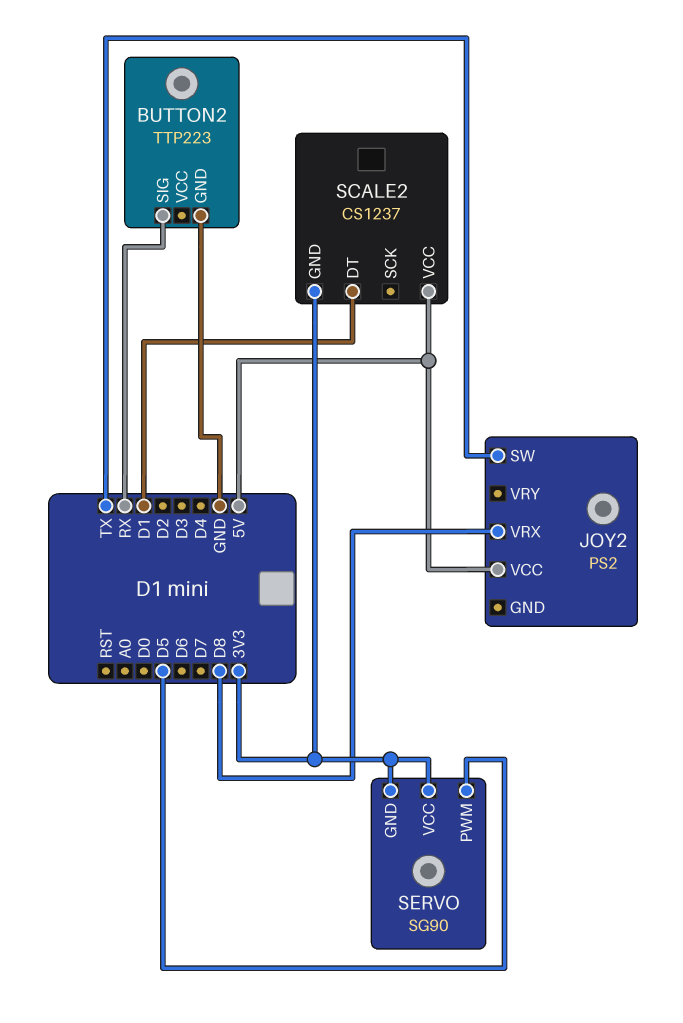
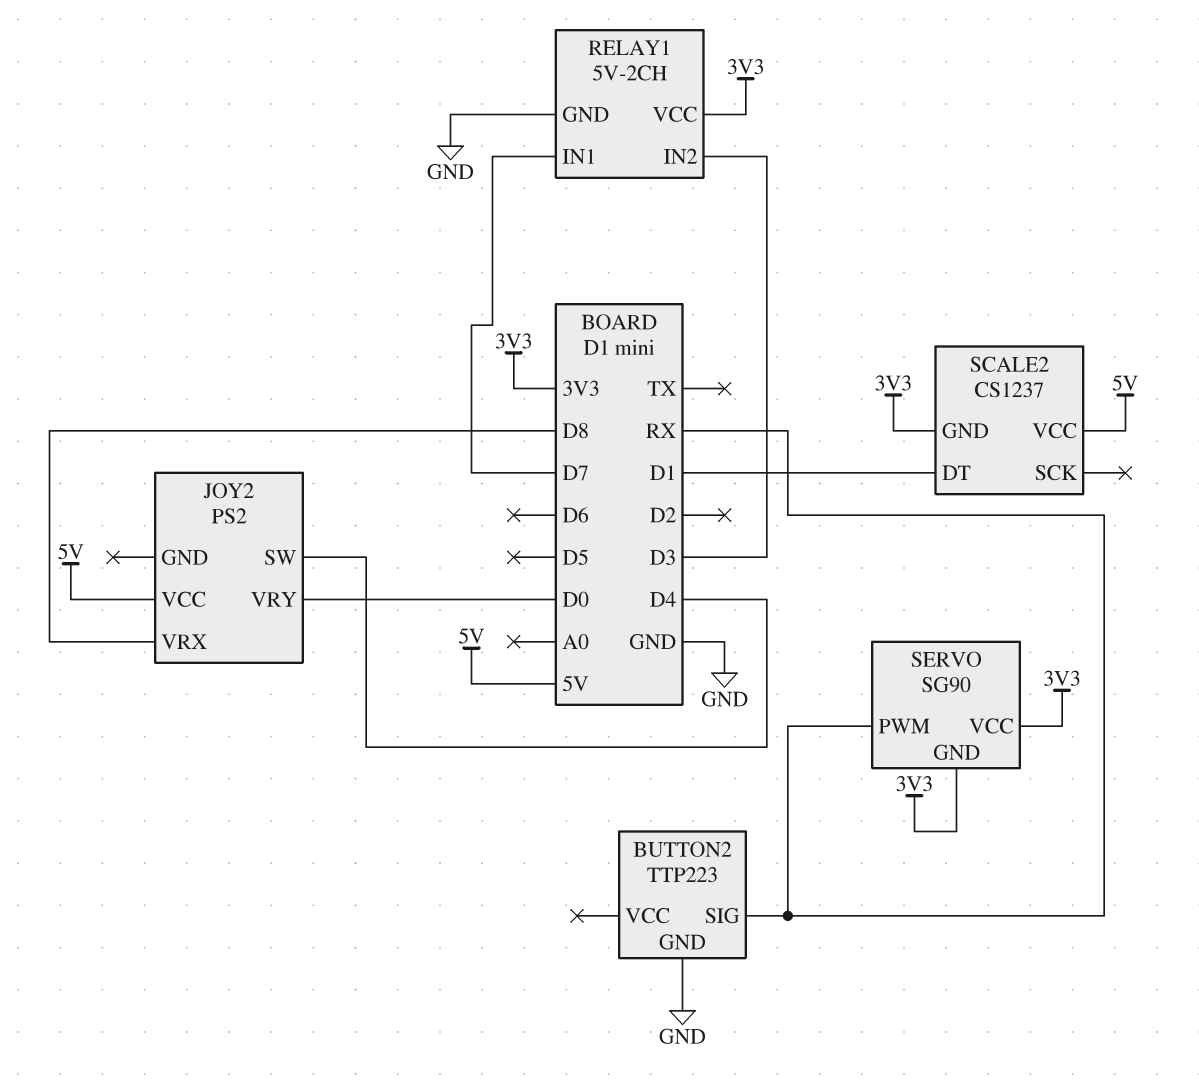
JOY2 pin SW: TX -> D4
JOY2 pin VRY: none -> D0
RELAY1: none -> 5V-2CH
RELAY1 pin GND: none -> GND
RELAY1 pin IN1: none -> D7
RELAY1 pin IN2: none -> D3
RELAY1 pin VCC: none -> 3V3
SERVO pin PWM: D5 -> RX

